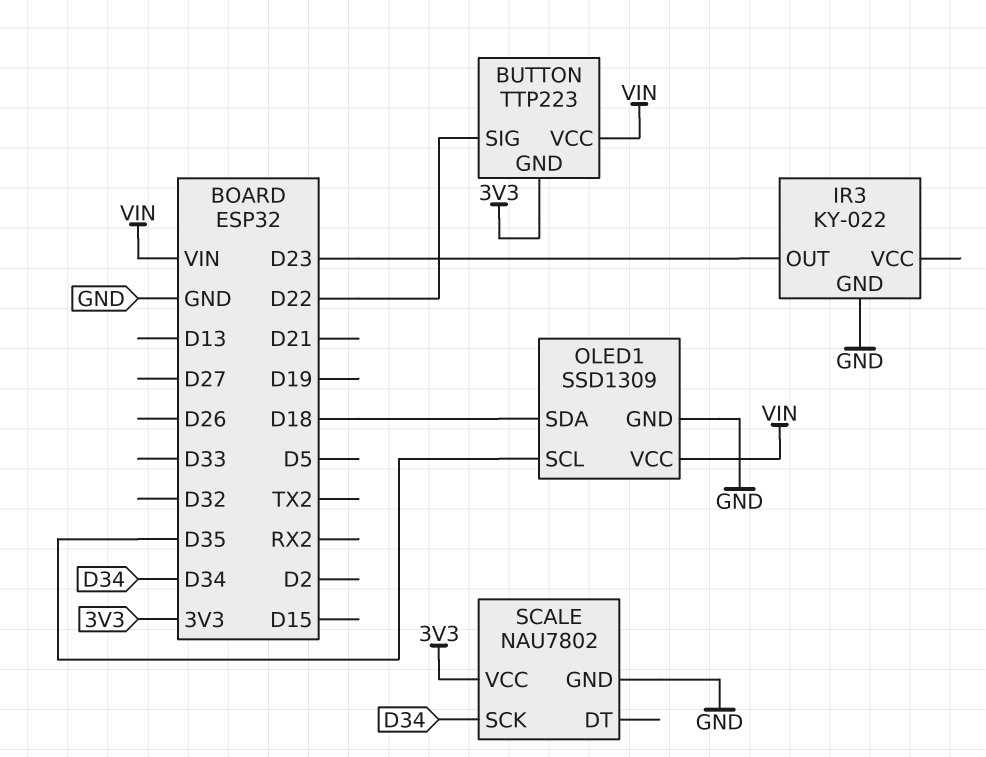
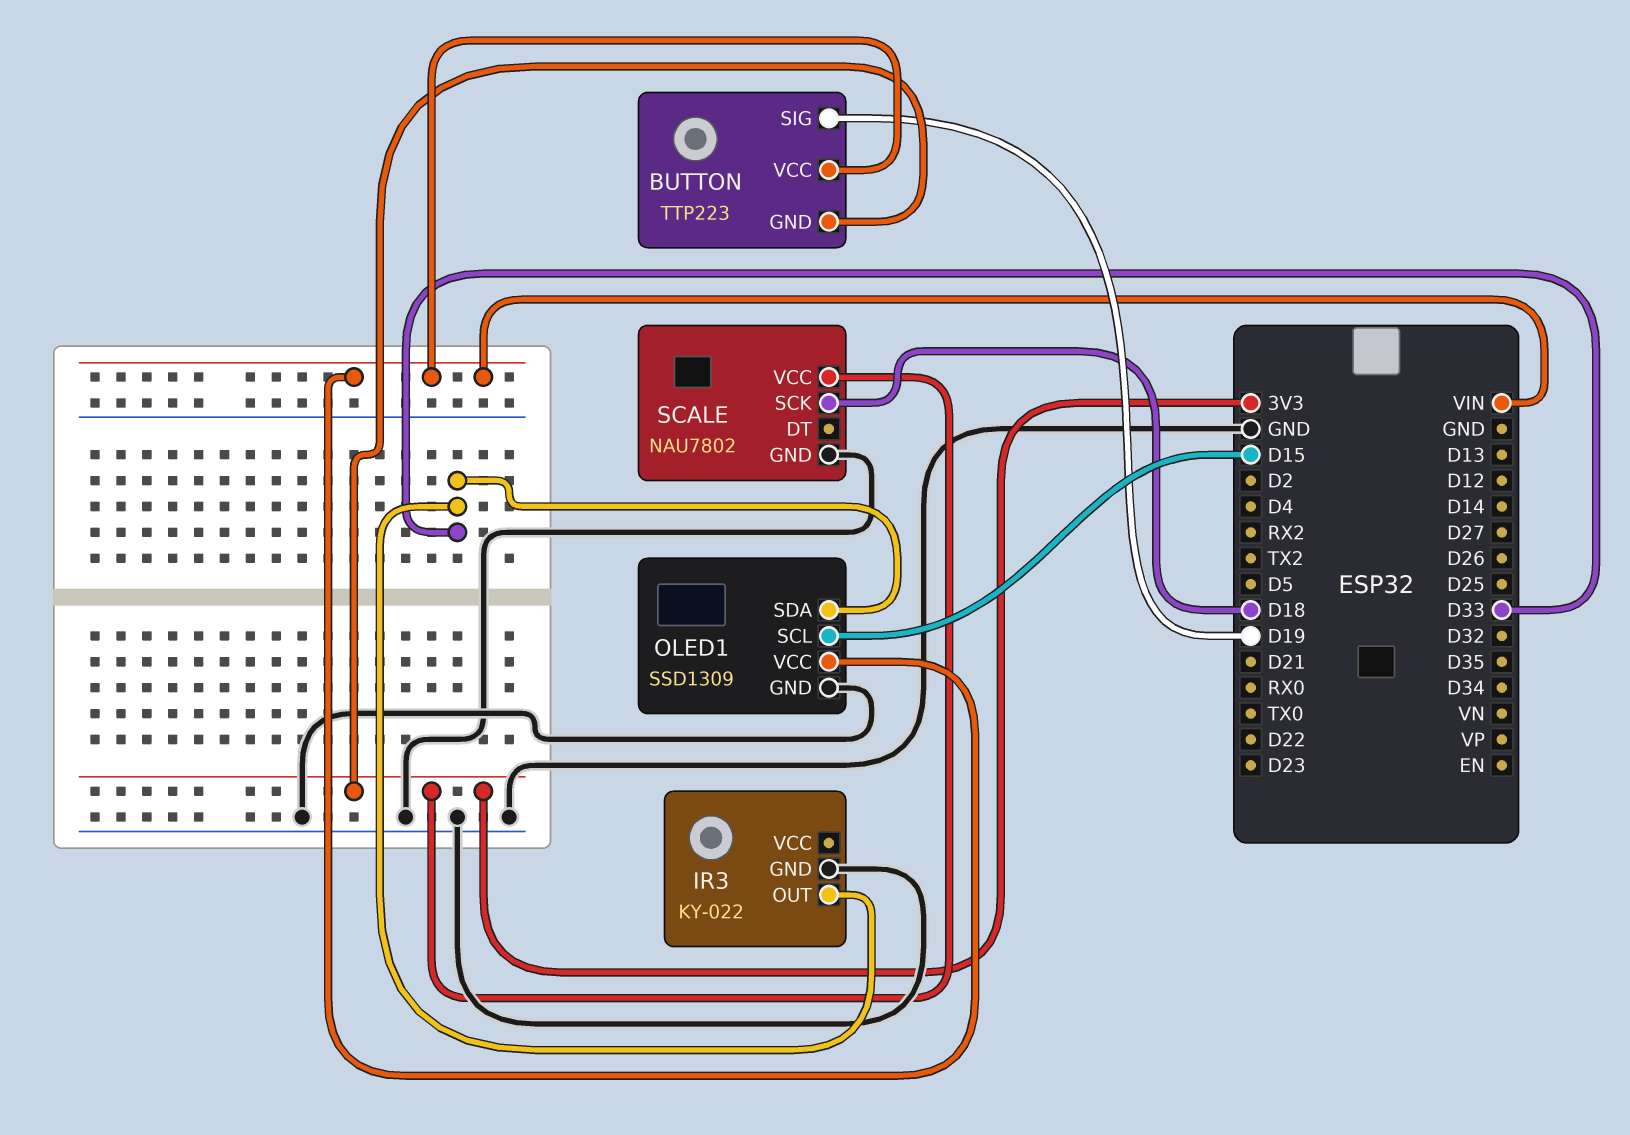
BUTTON pin SIG: D22 -> D19
IR3 pin OUT: D23 -> D33
OLED1 pin SCL: D35 -> D15
OLED1 pin SDA: D18 -> D33
SCALE pin SCK: D34 -> D18

